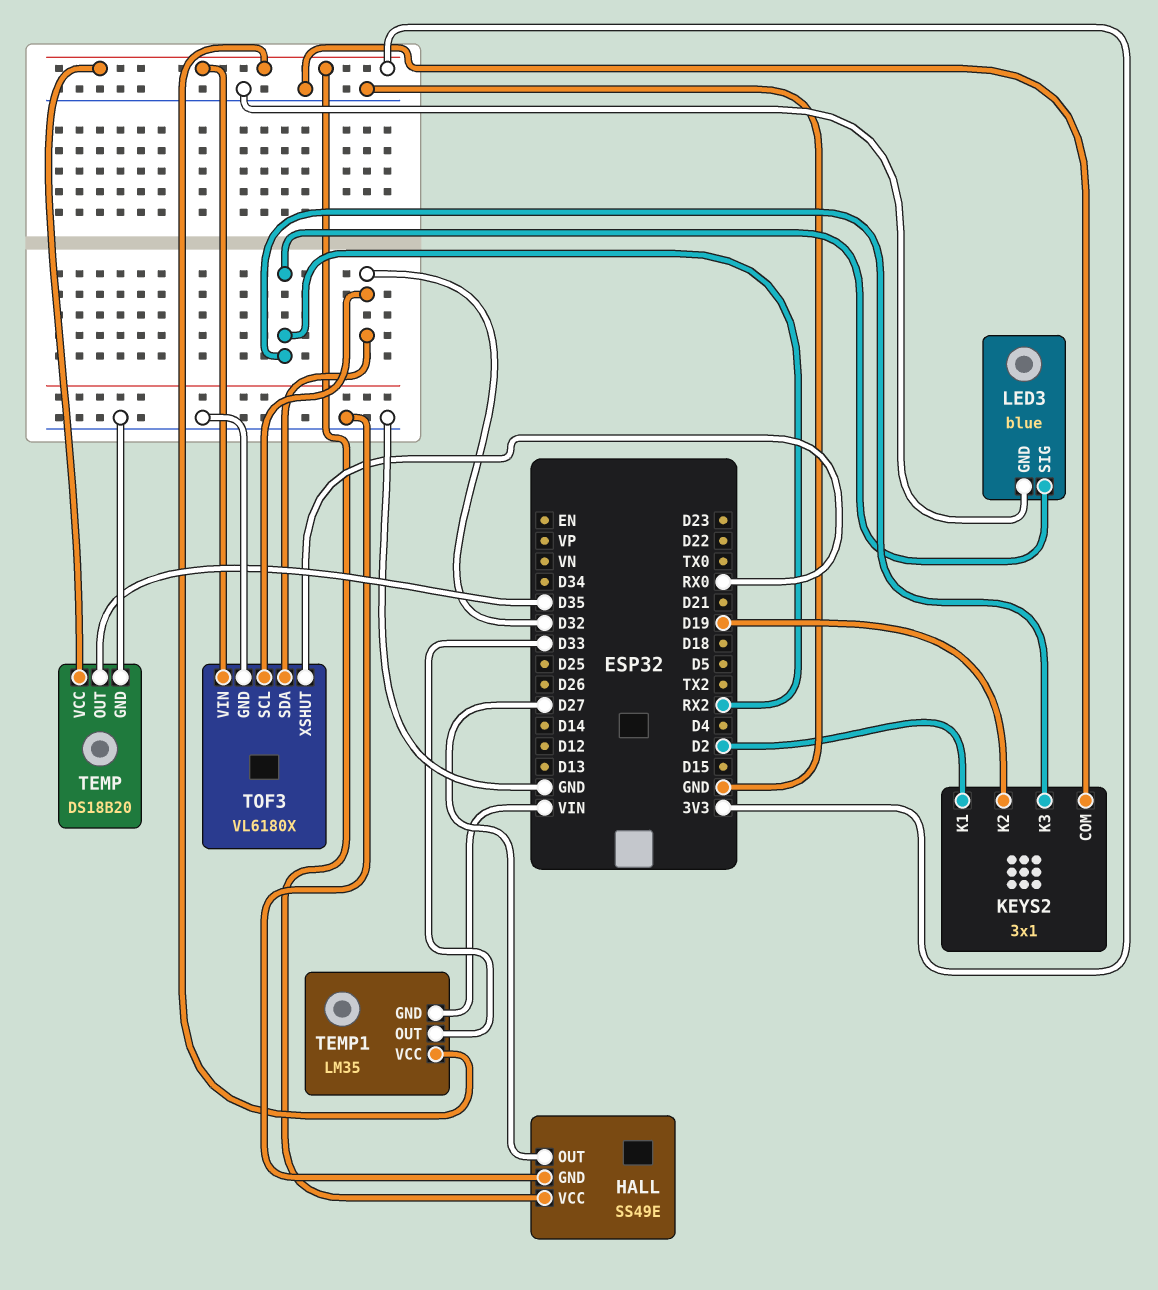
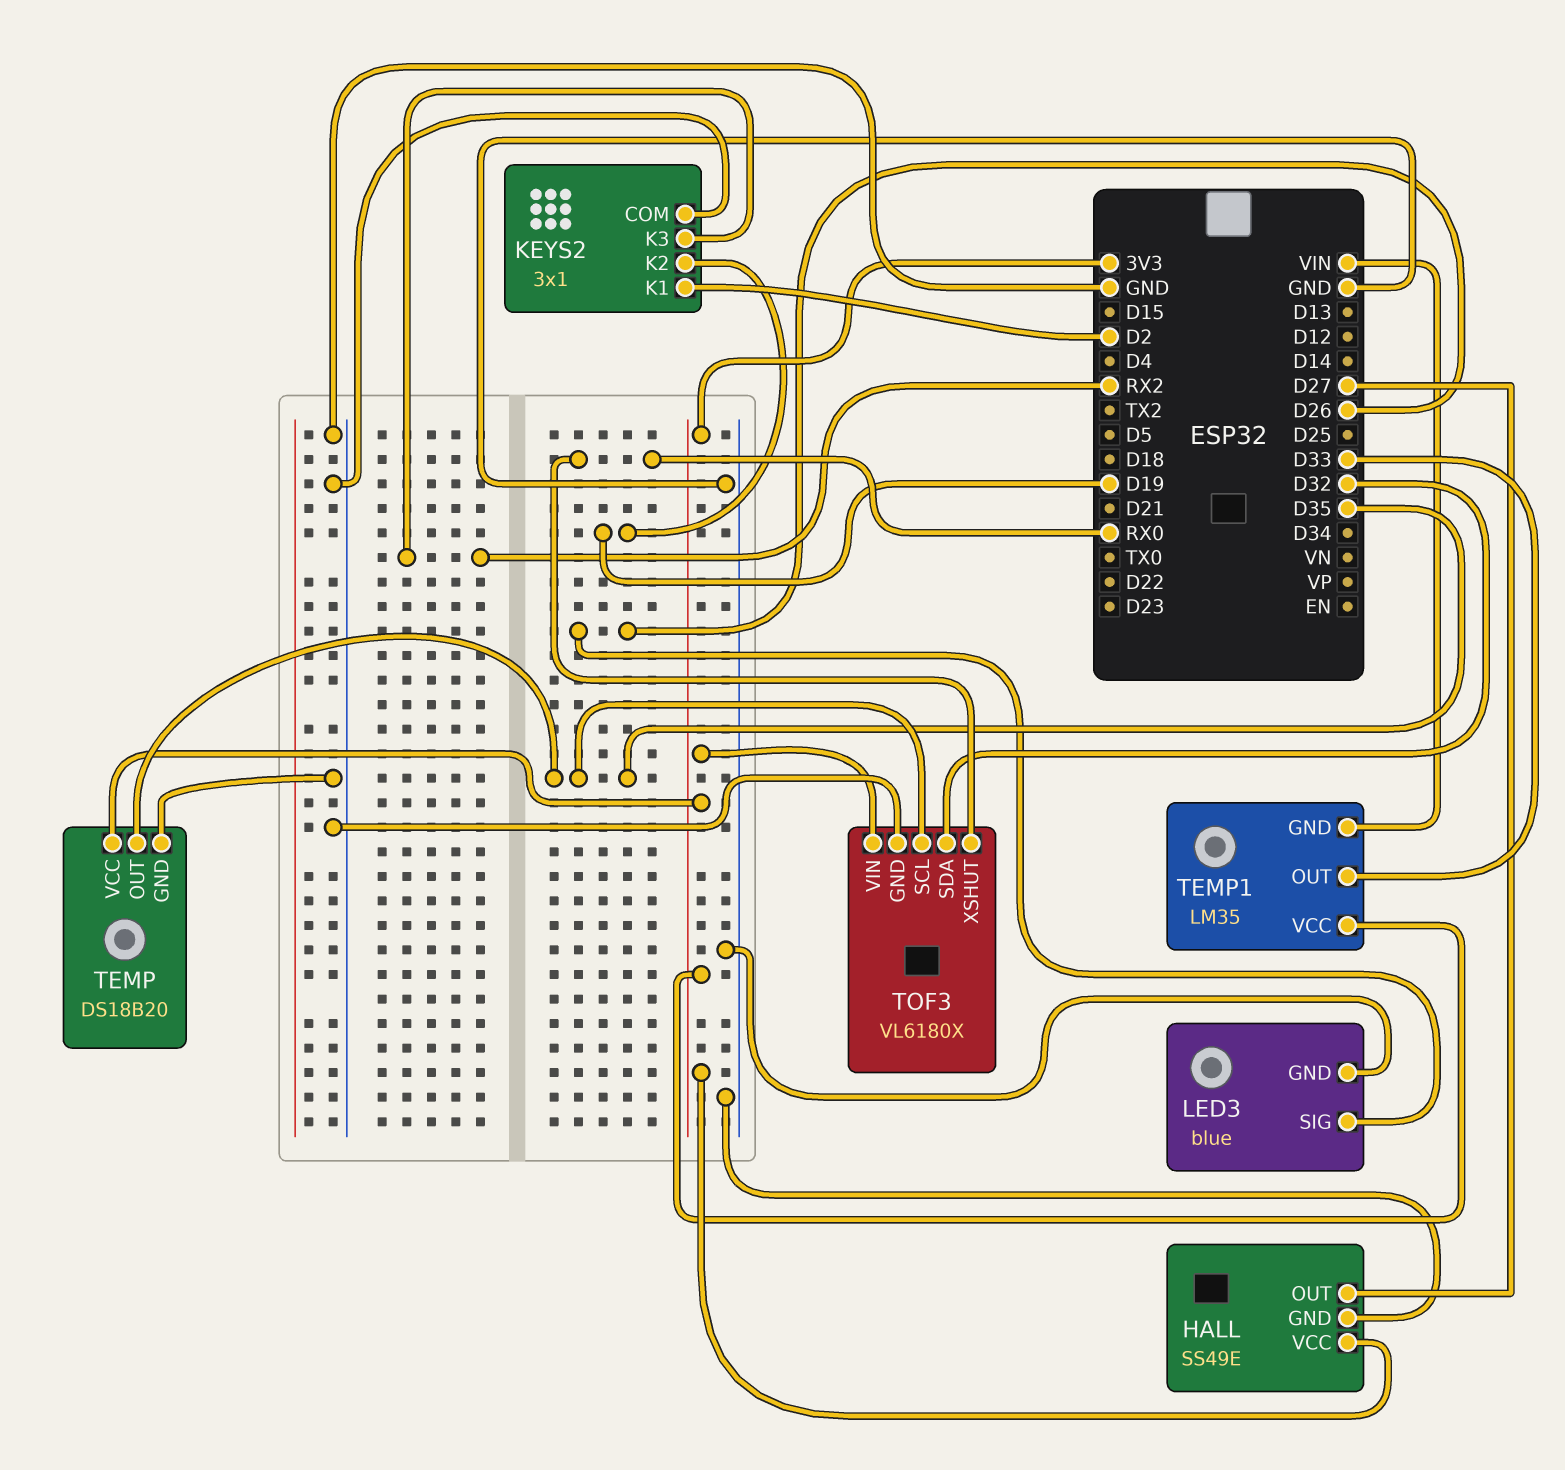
LED3 pin SIG: RX2 -> D26
TOF3 pin SCL: D32 -> D35

